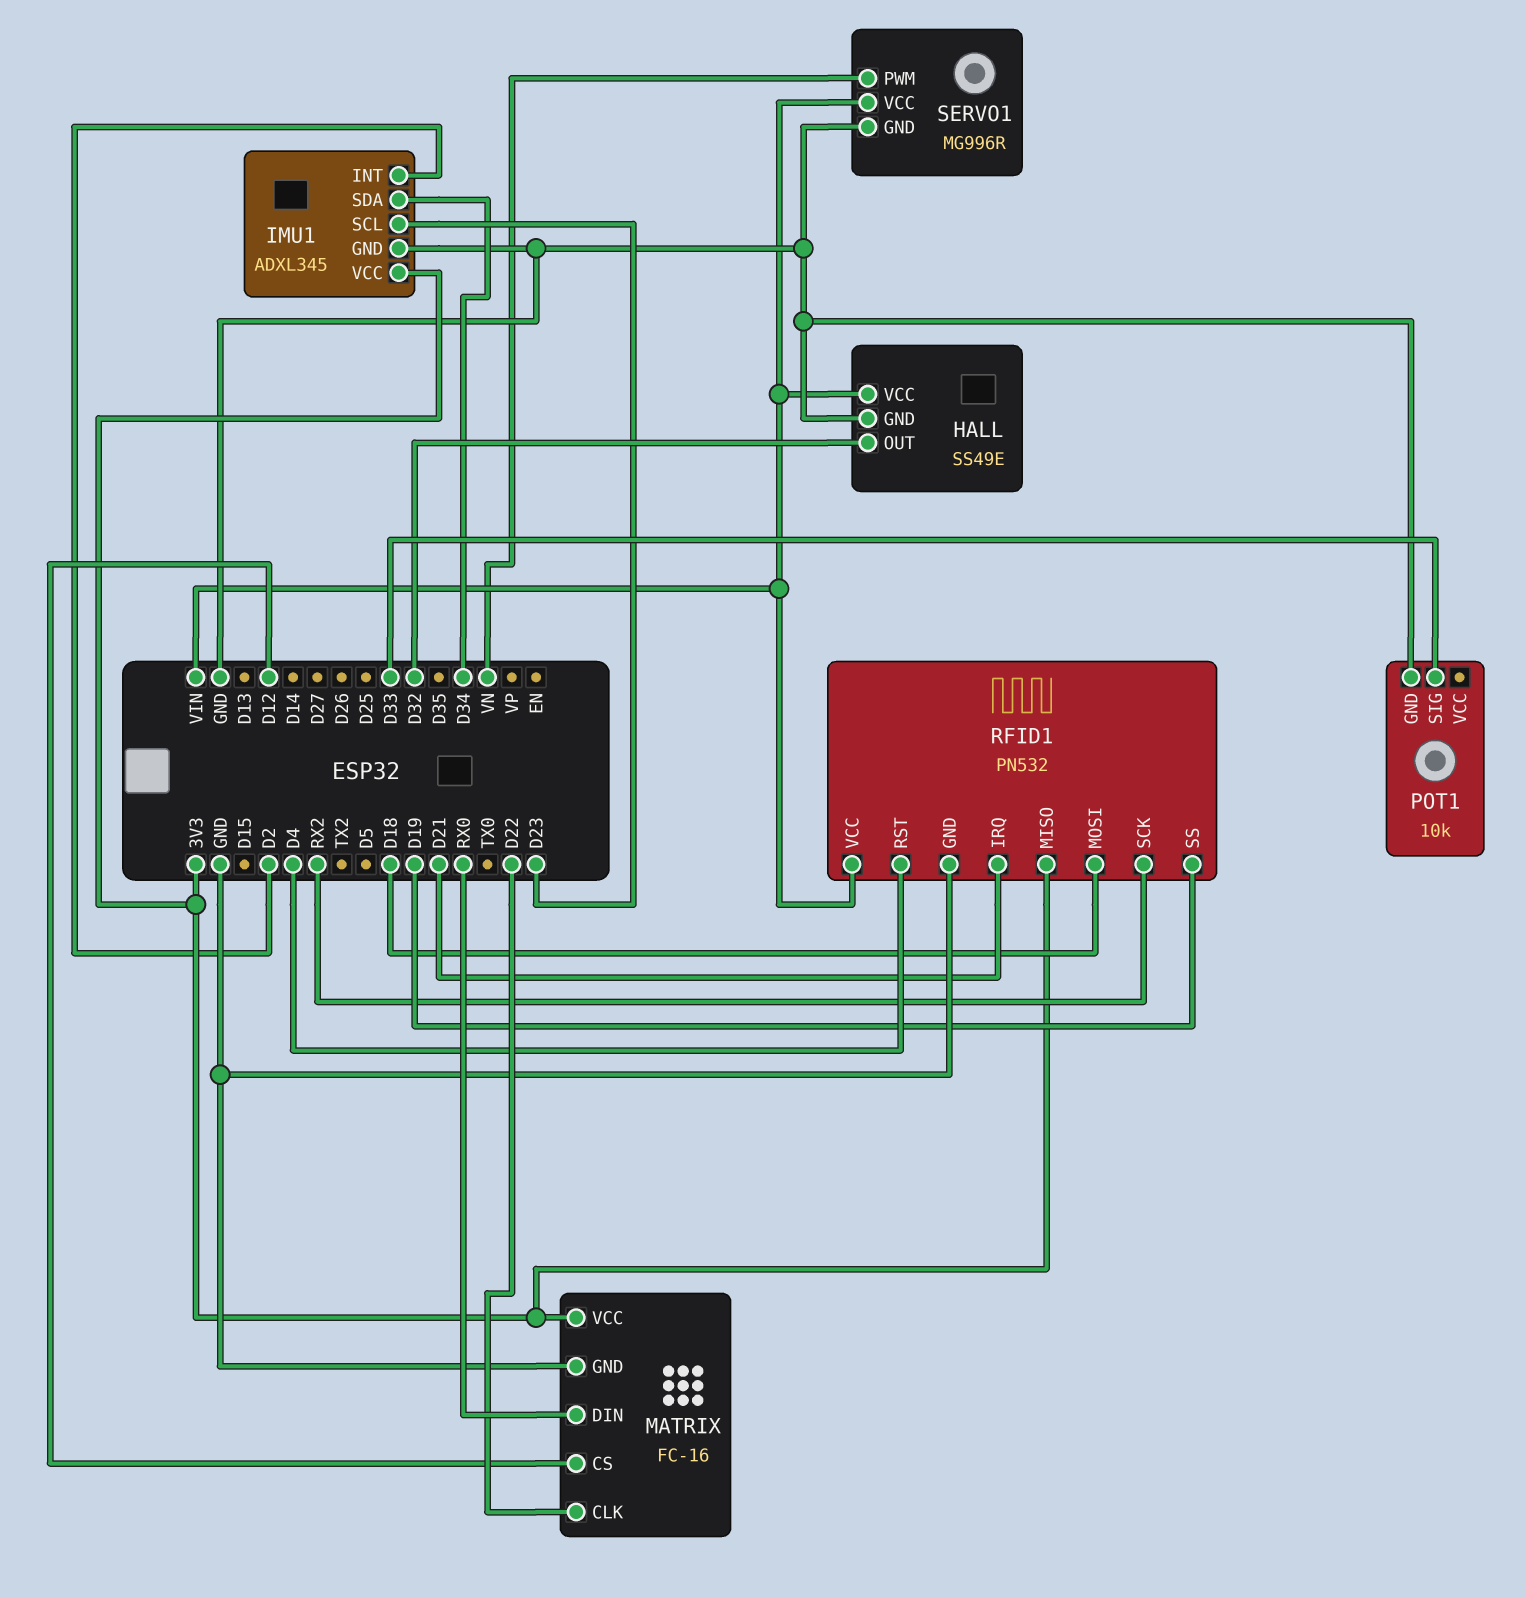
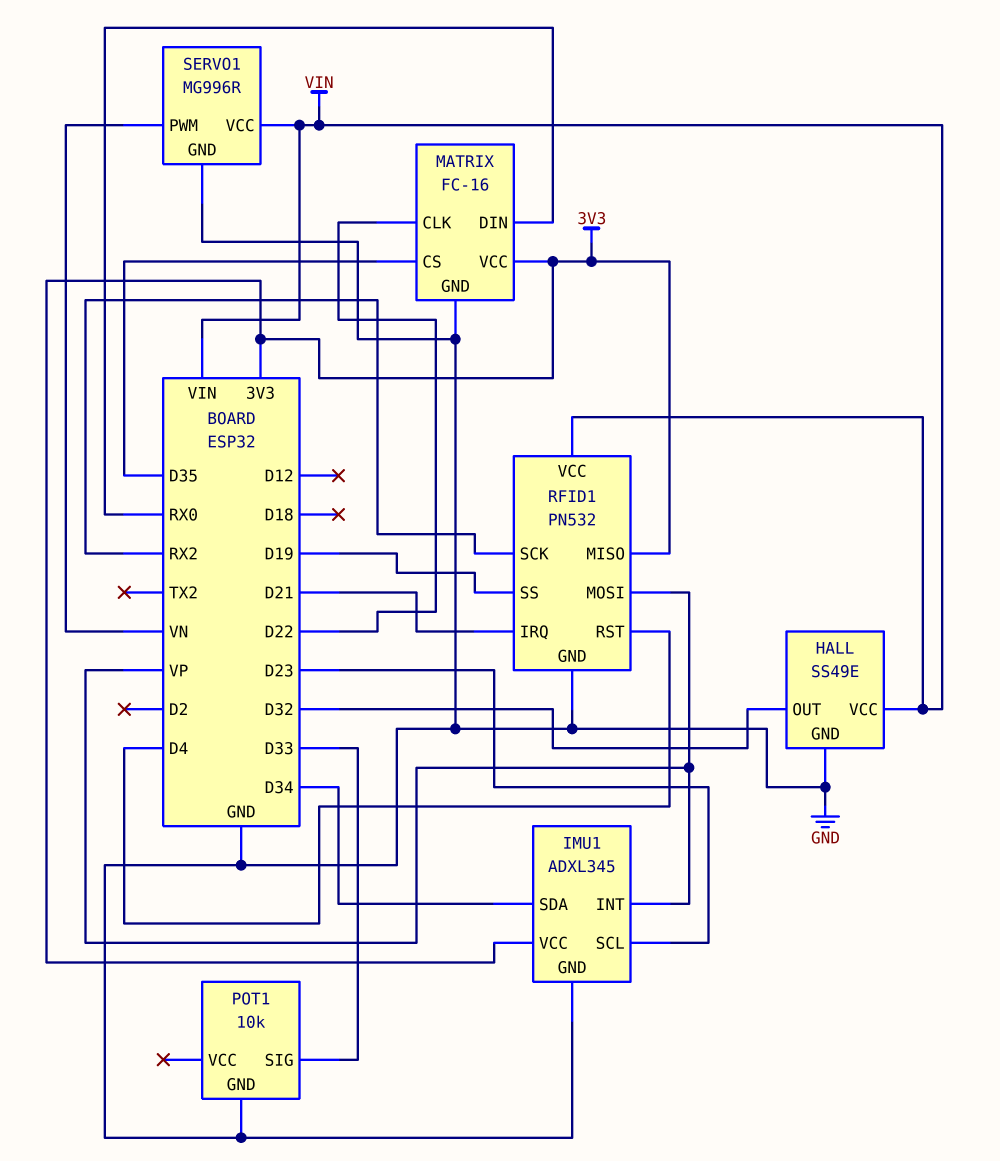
IMU1 pin INT: D2 -> VP
MATRIX pin CS: D12 -> D35
RFID1 pin MOSI: D18 -> VP

